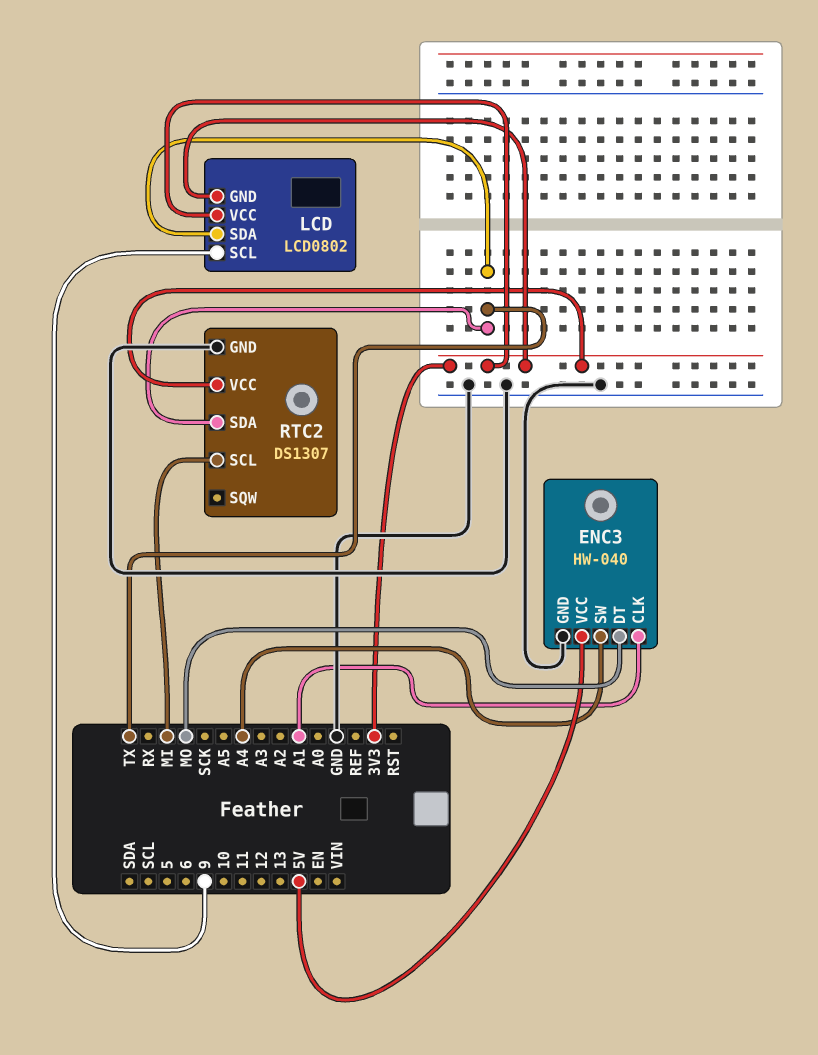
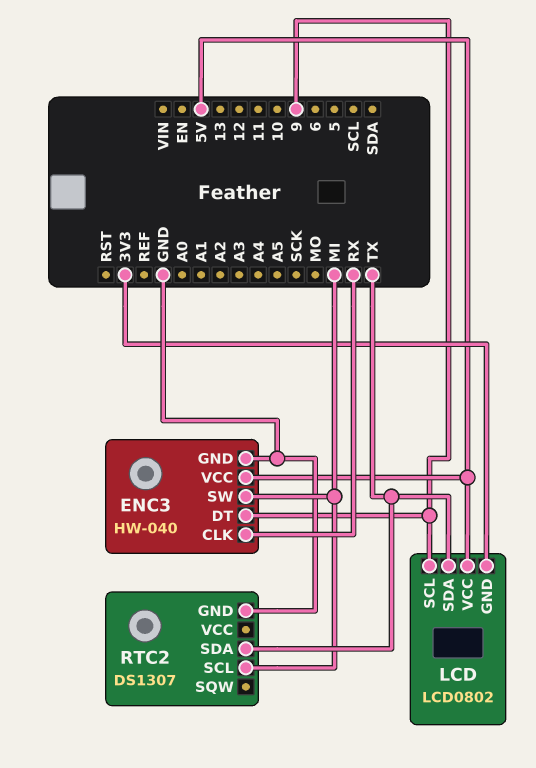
ENC3 pin CLK: A1 -> RX
ENC3 pin DT: MO -> 9
ENC3 pin SW: A4 -> MI
LCD pin VCC: 3V3 -> 5V
RTC2 pin VCC: 3V3 -> none

